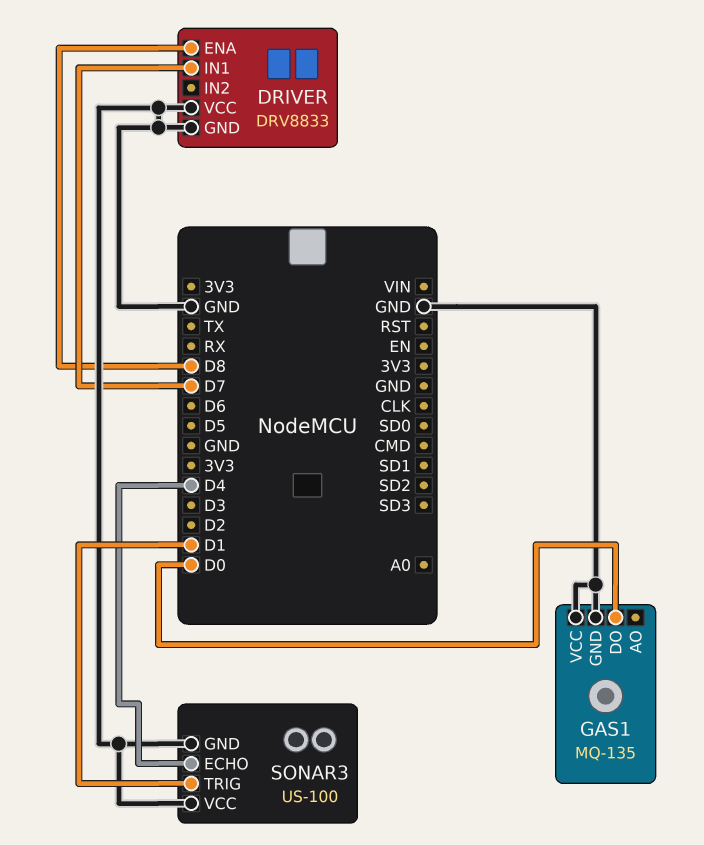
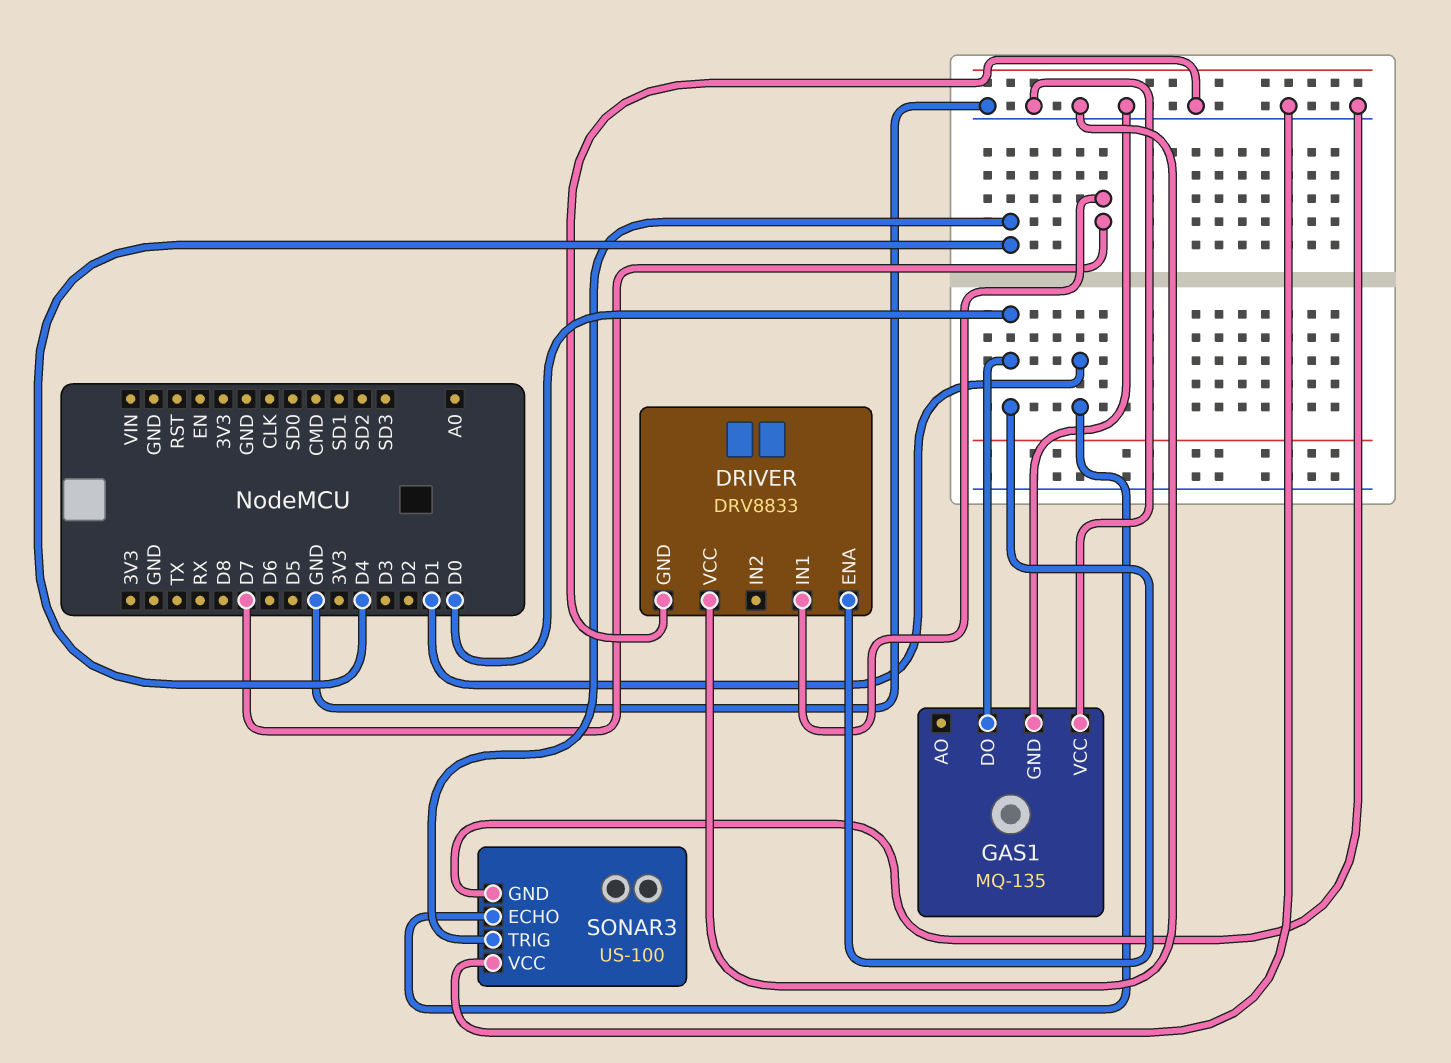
DRIVER pin ENA: D8 -> D0
SONAR3 pin ECHO: D4 -> D1
SONAR3 pin TRIG: D1 -> D4

